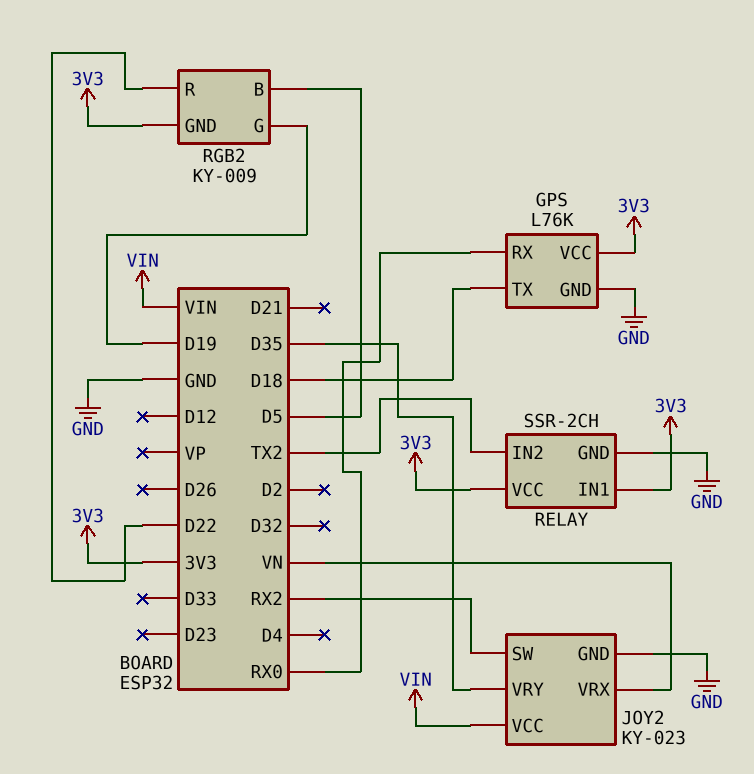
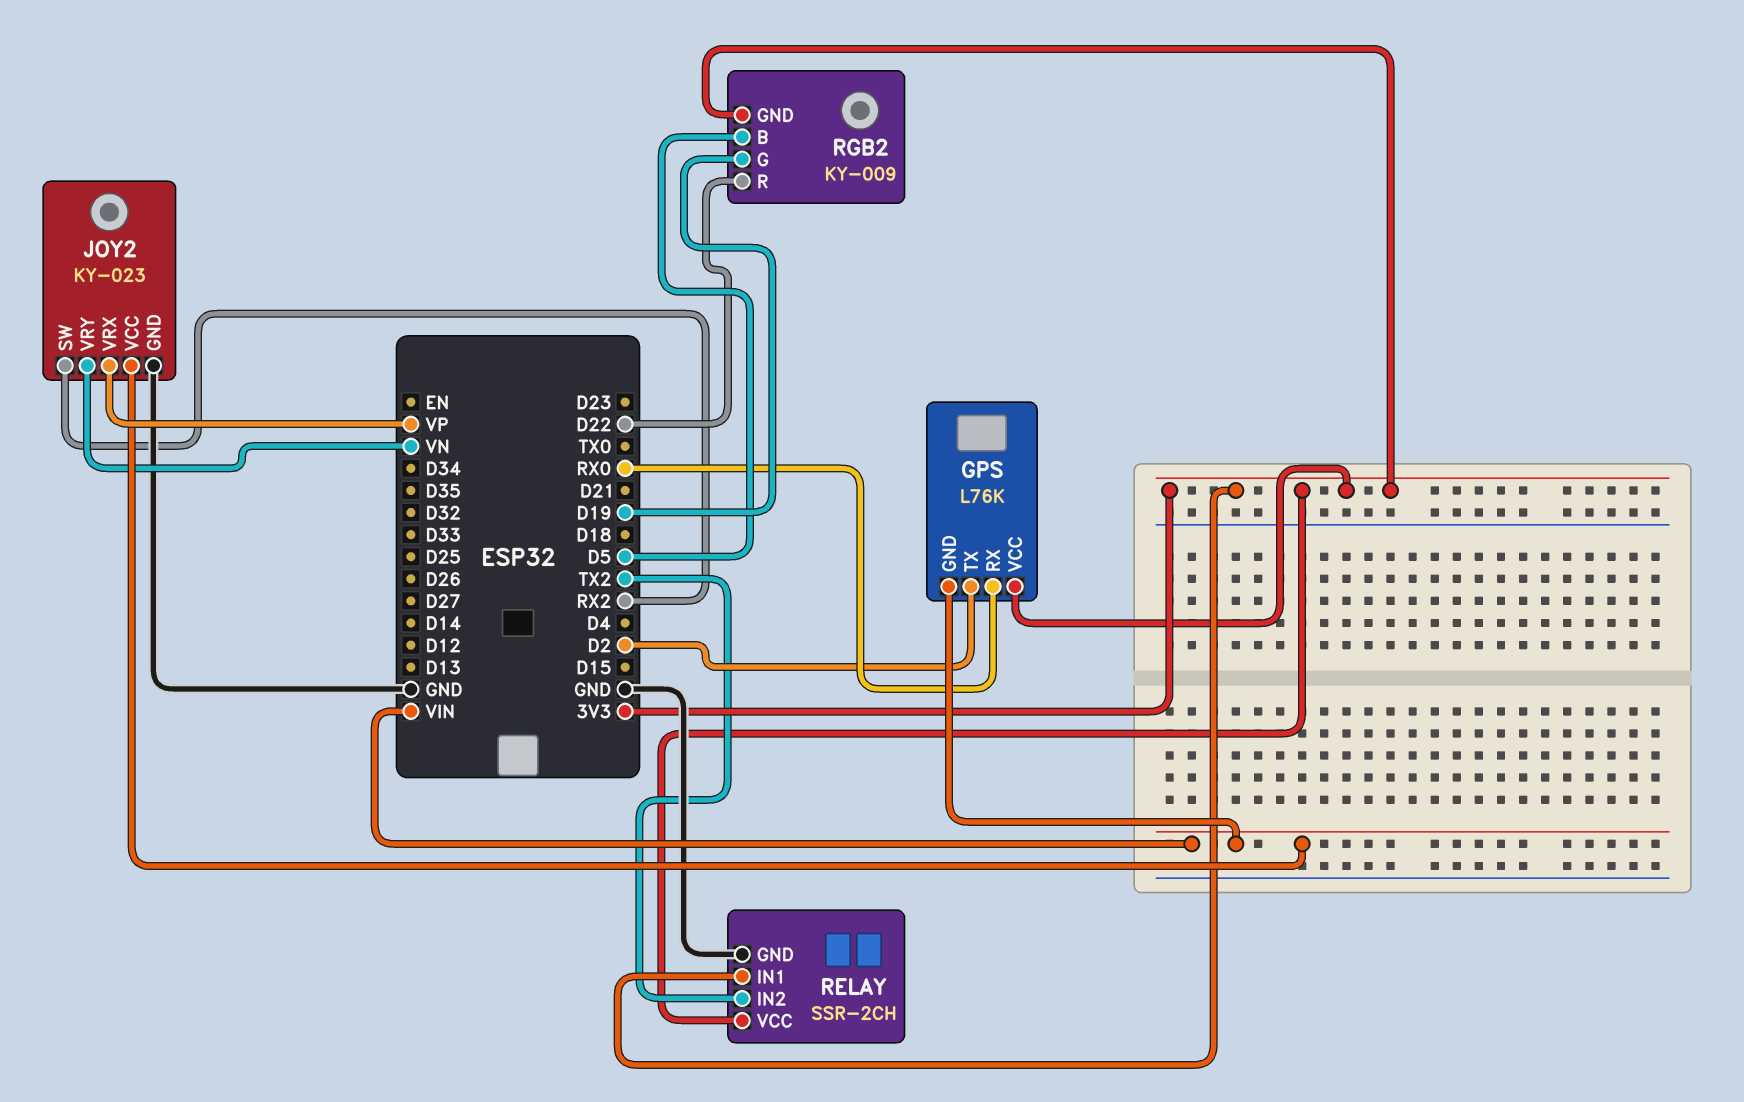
GPS pin GND: GND -> VIN
GPS pin TX: D18 -> D2
JOY2 pin VRX: VN -> VP
JOY2 pin VRY: D35 -> VN

